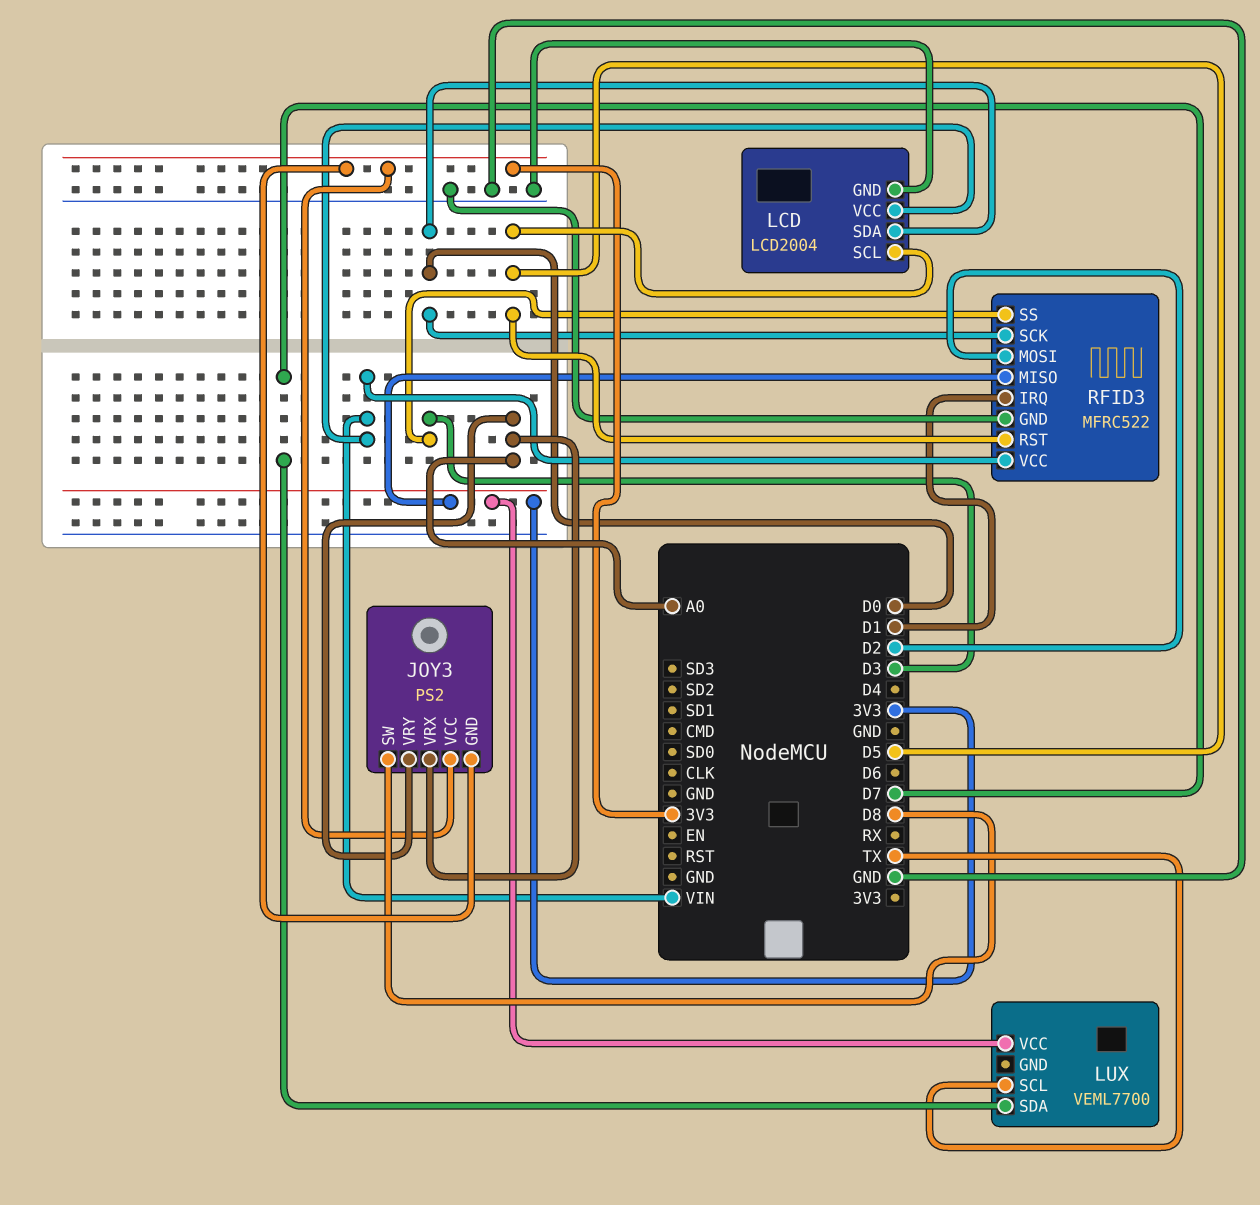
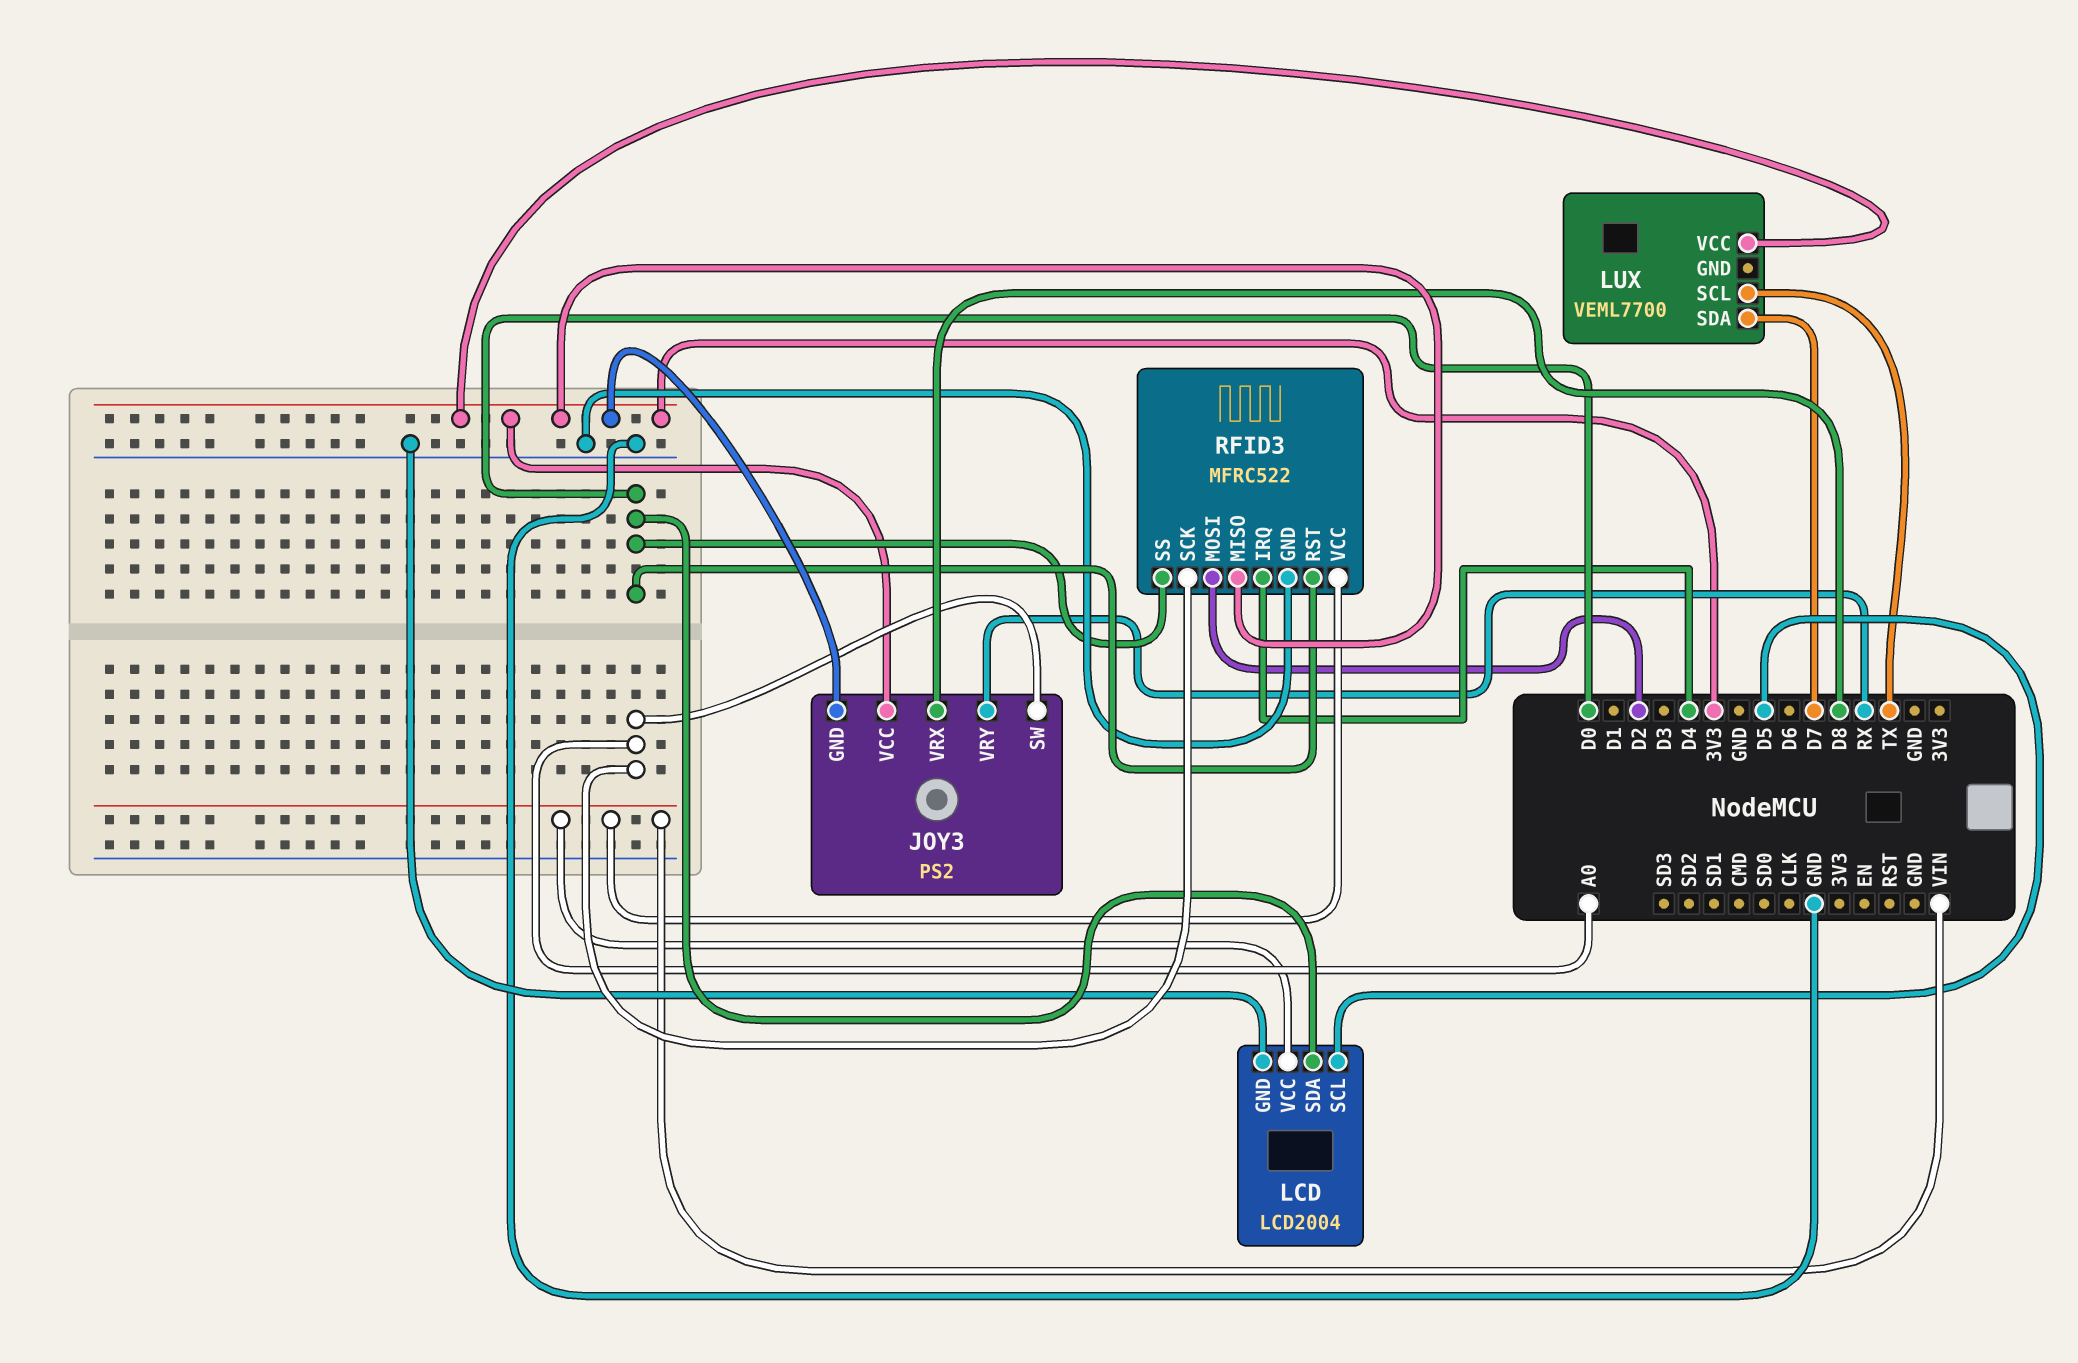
JOY3 pin SW: D8 -> A0
JOY3 pin VRX: A0 -> D8
JOY3 pin VRY: A0 -> RX
RFID3 pin IRQ: D1 -> D4
RFID3 pin RST: D5 -> D0
RFID3 pin SCK: D0 -> A0
RFID3 pin SS: D3 -> D0

